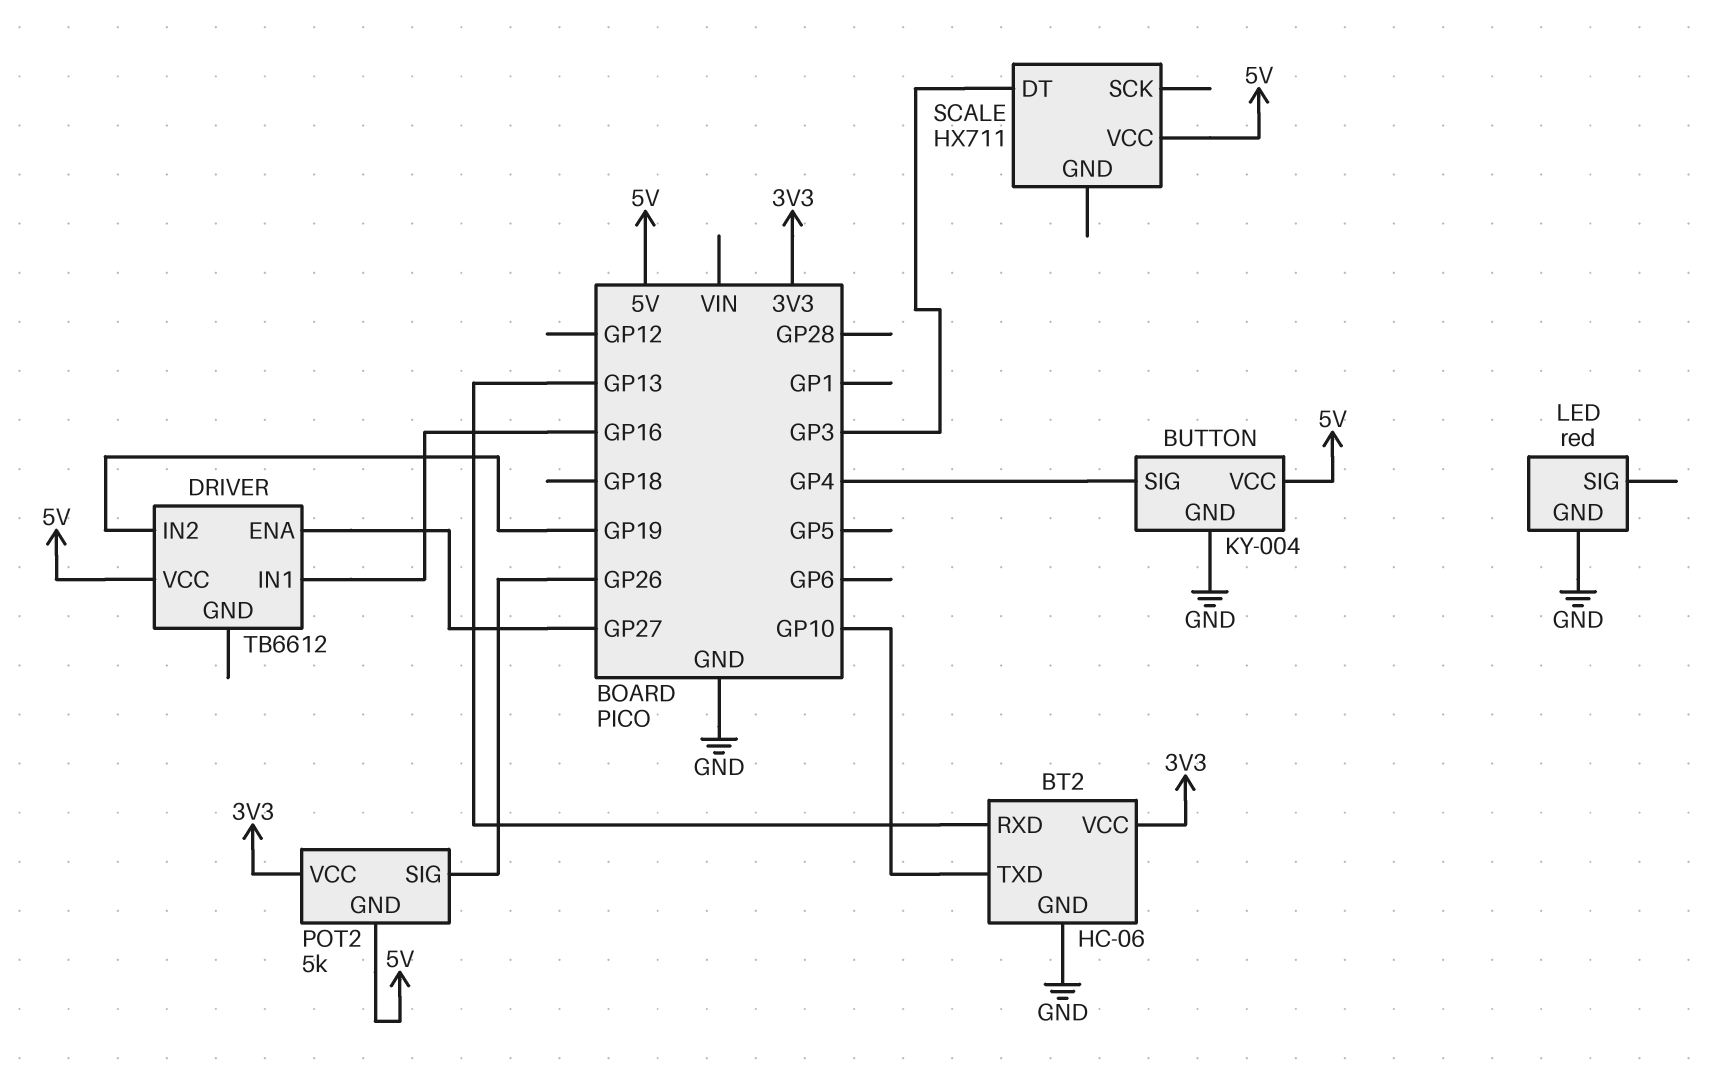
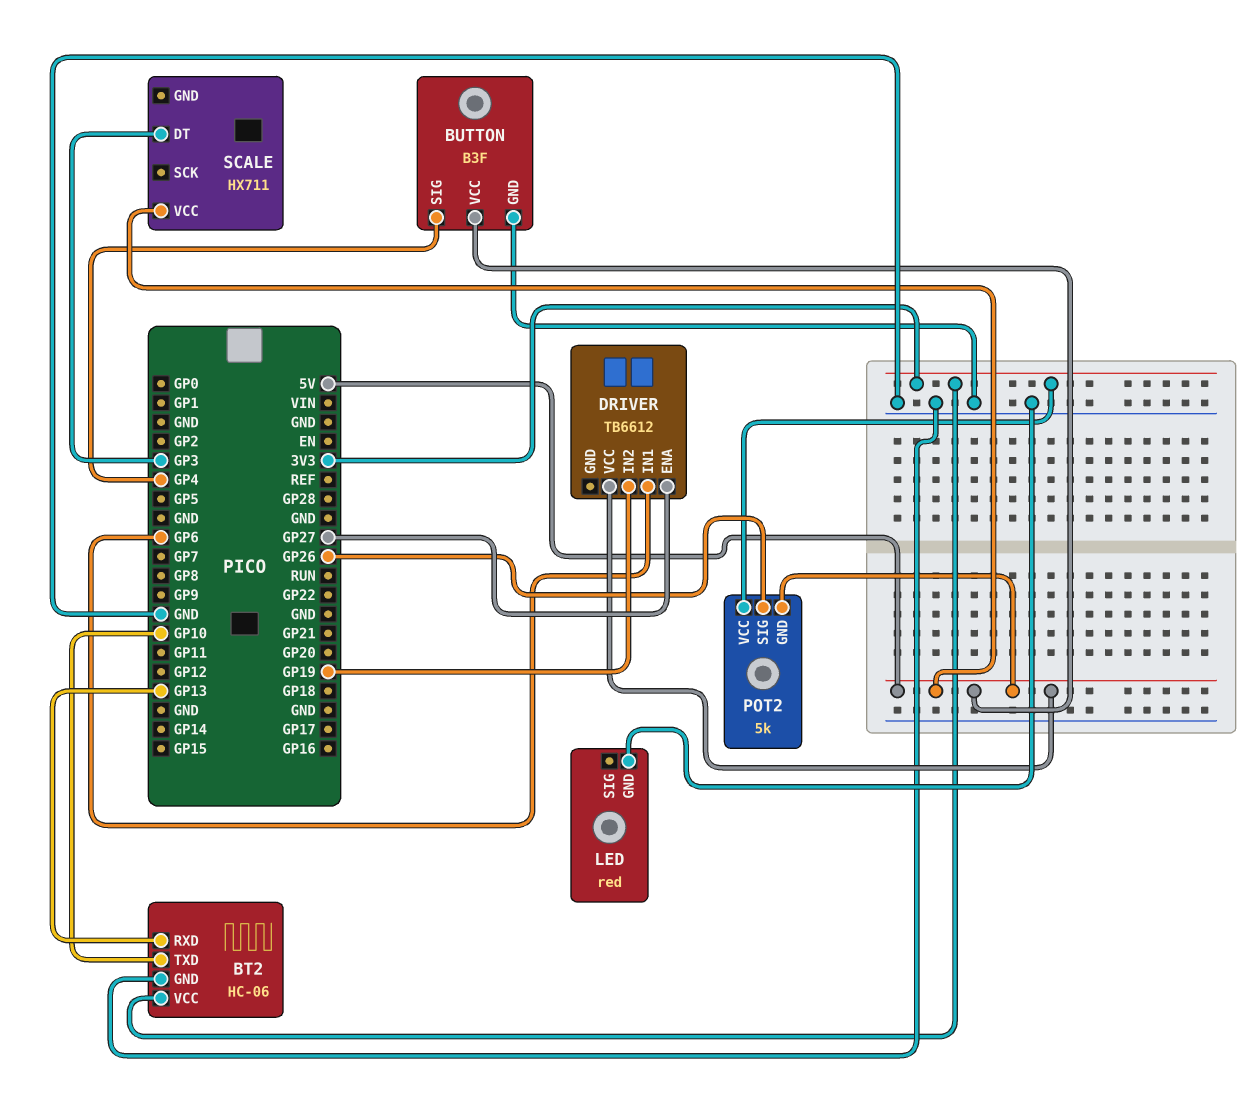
BUTTON: KY-004 -> B3F
DRIVER pin IN1: GP16 -> GP6

